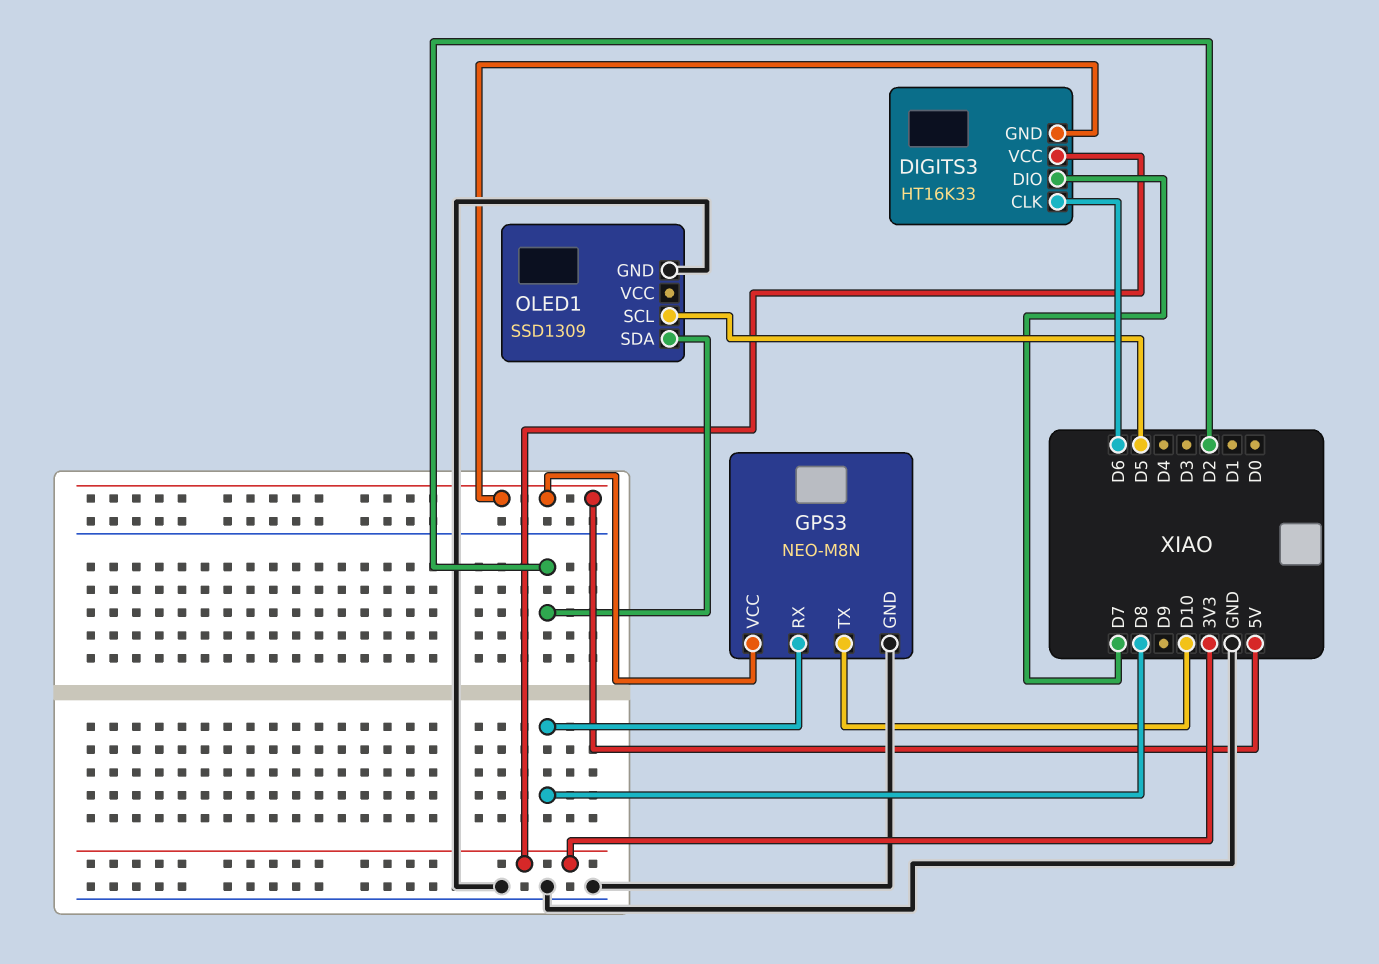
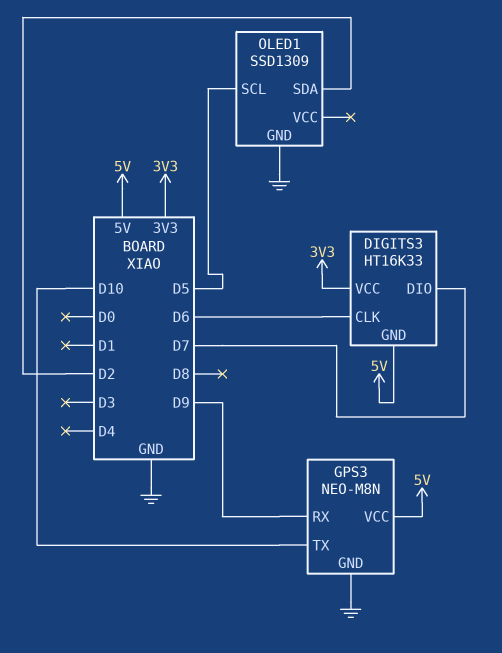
GPS3 pin RX: D8 -> D9

